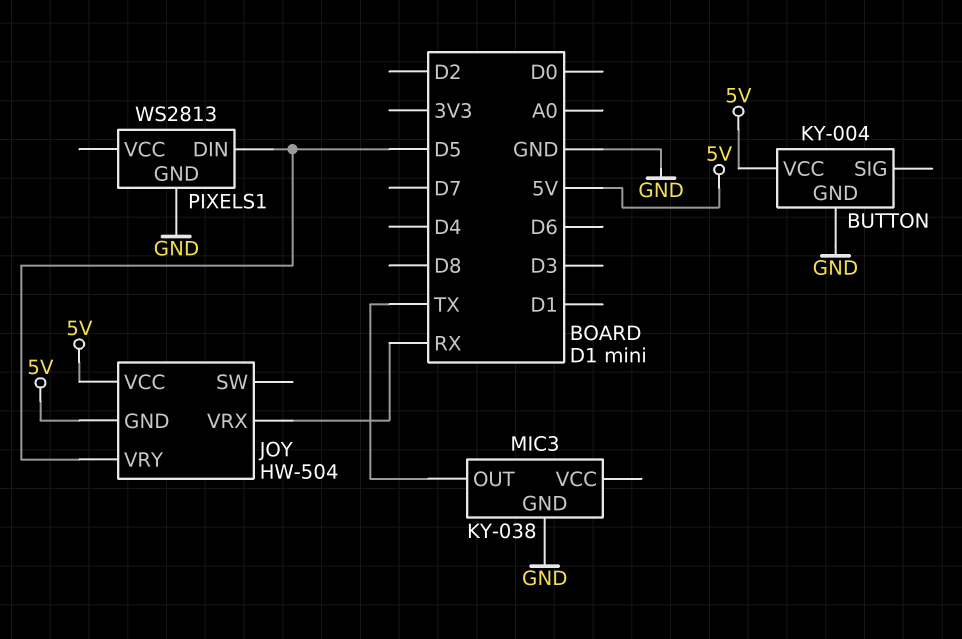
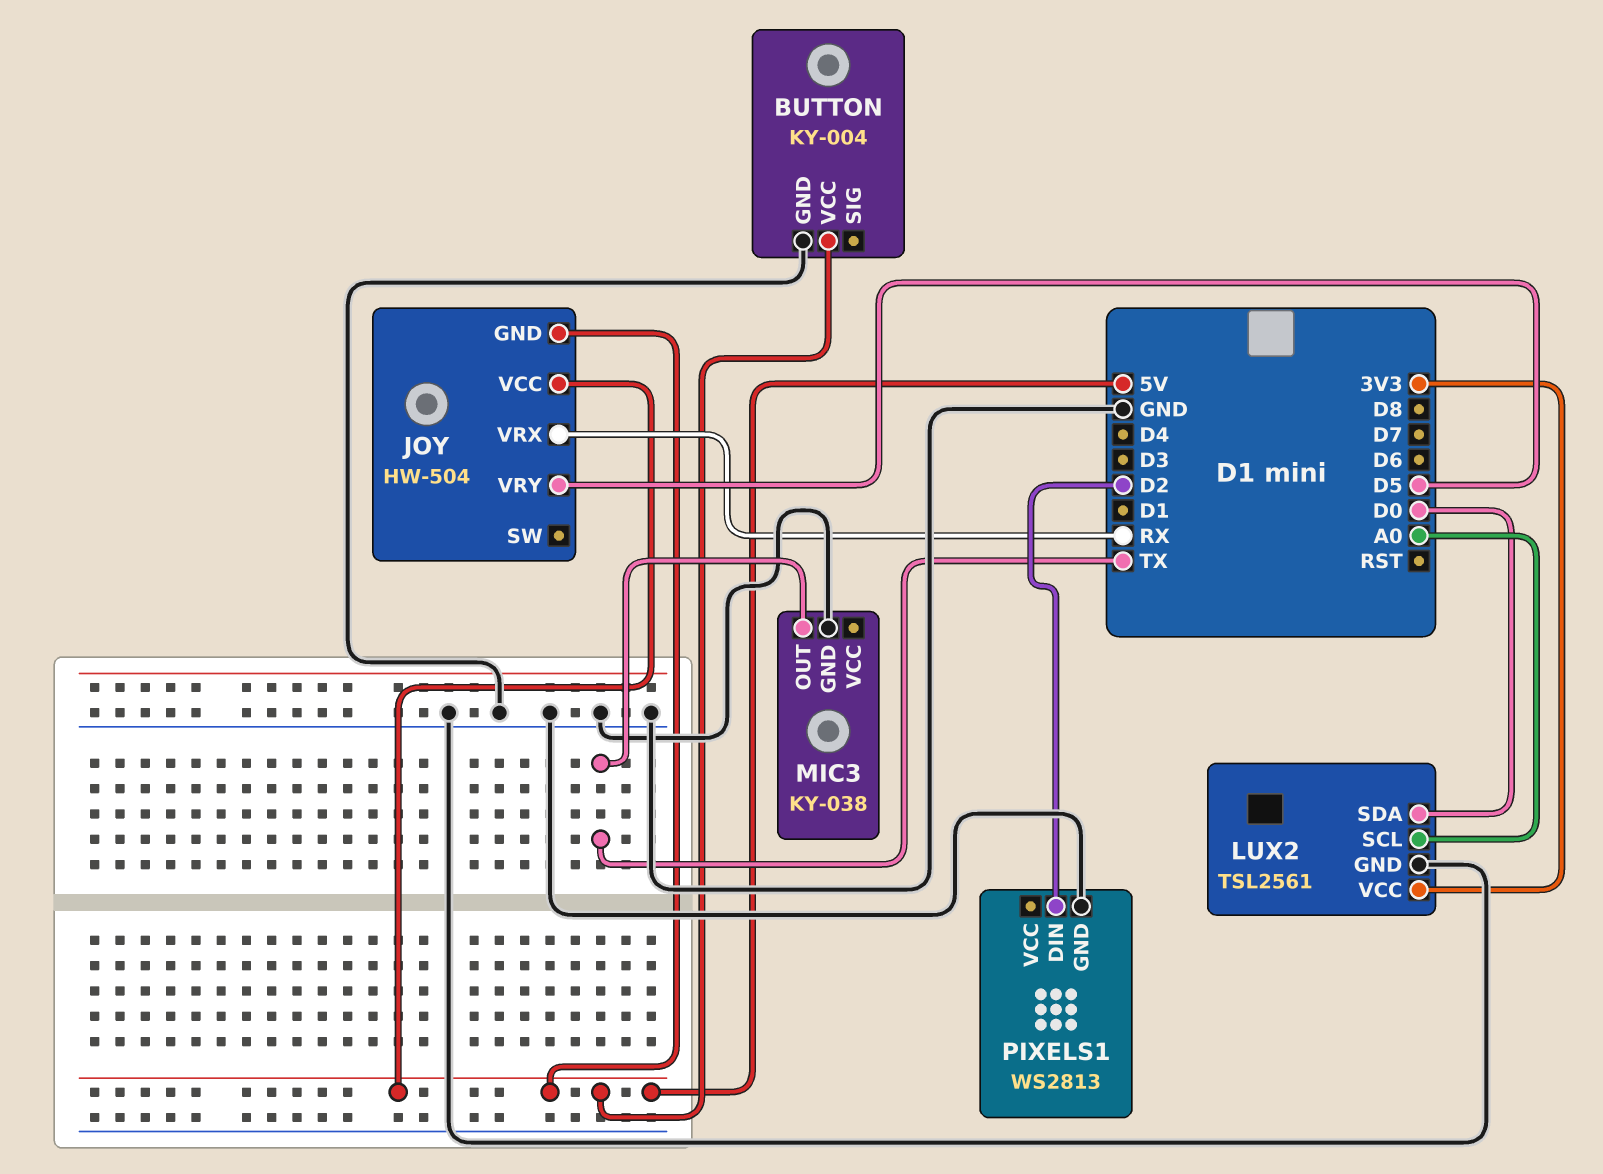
LUX2: none -> TSL2561
LUX2 pin GND: none -> GND
LUX2 pin SCL: none -> A0
LUX2 pin SDA: none -> D0
LUX2 pin VCC: none -> 3V3
PIXELS1 pin DIN: D5 -> D2

